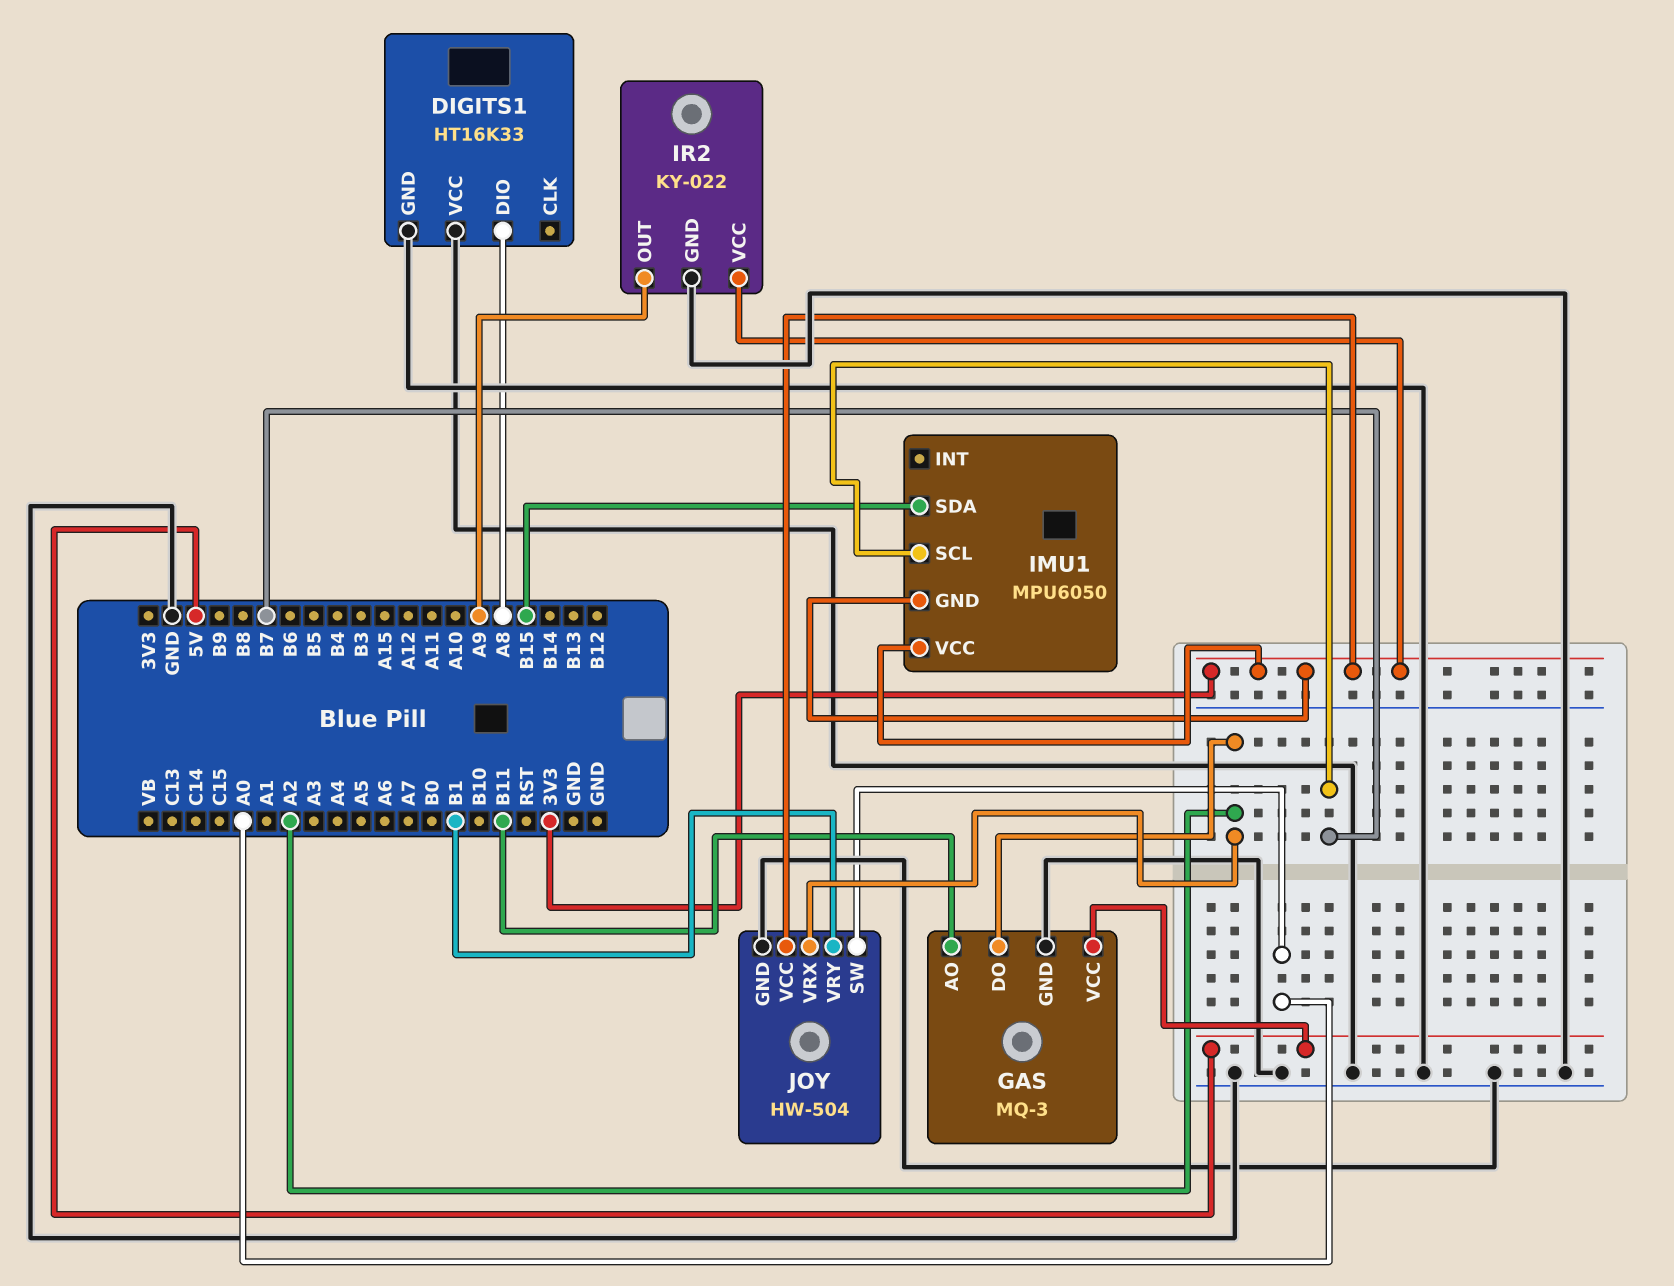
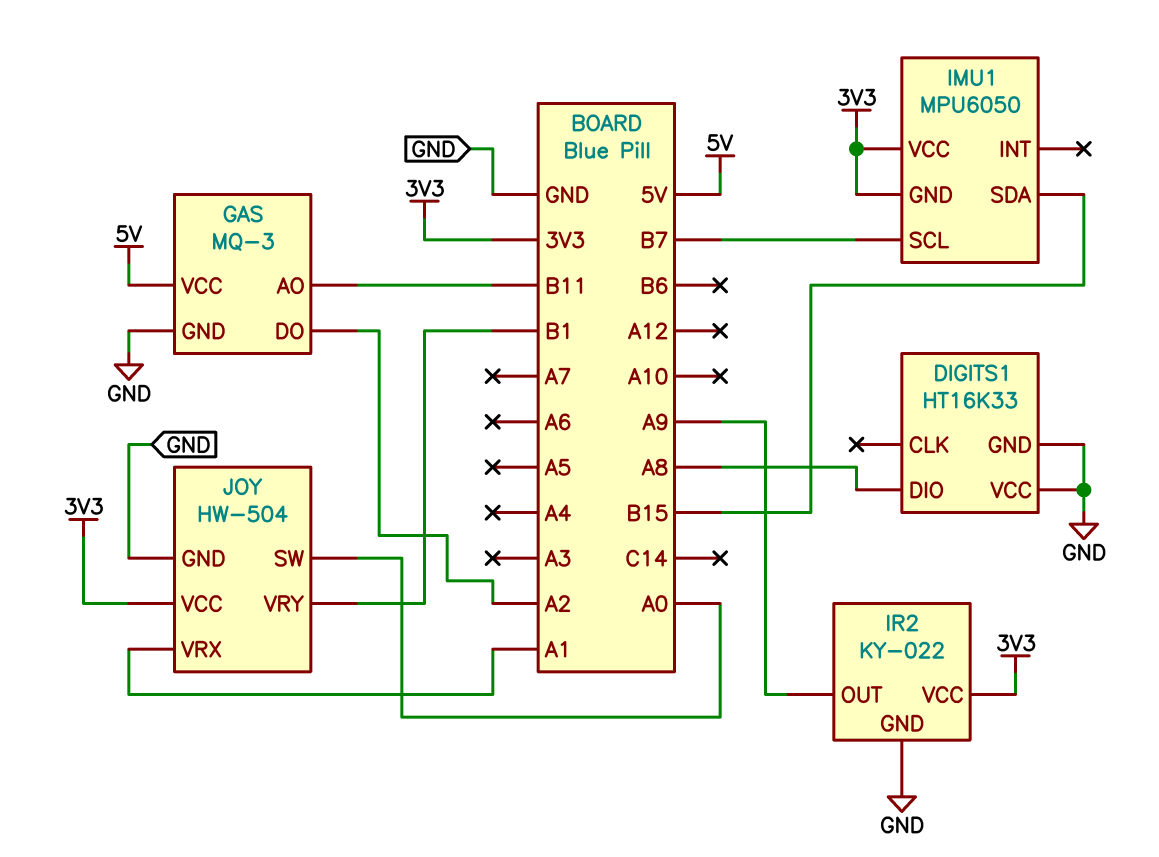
JOY pin VRX: A2 -> A1

